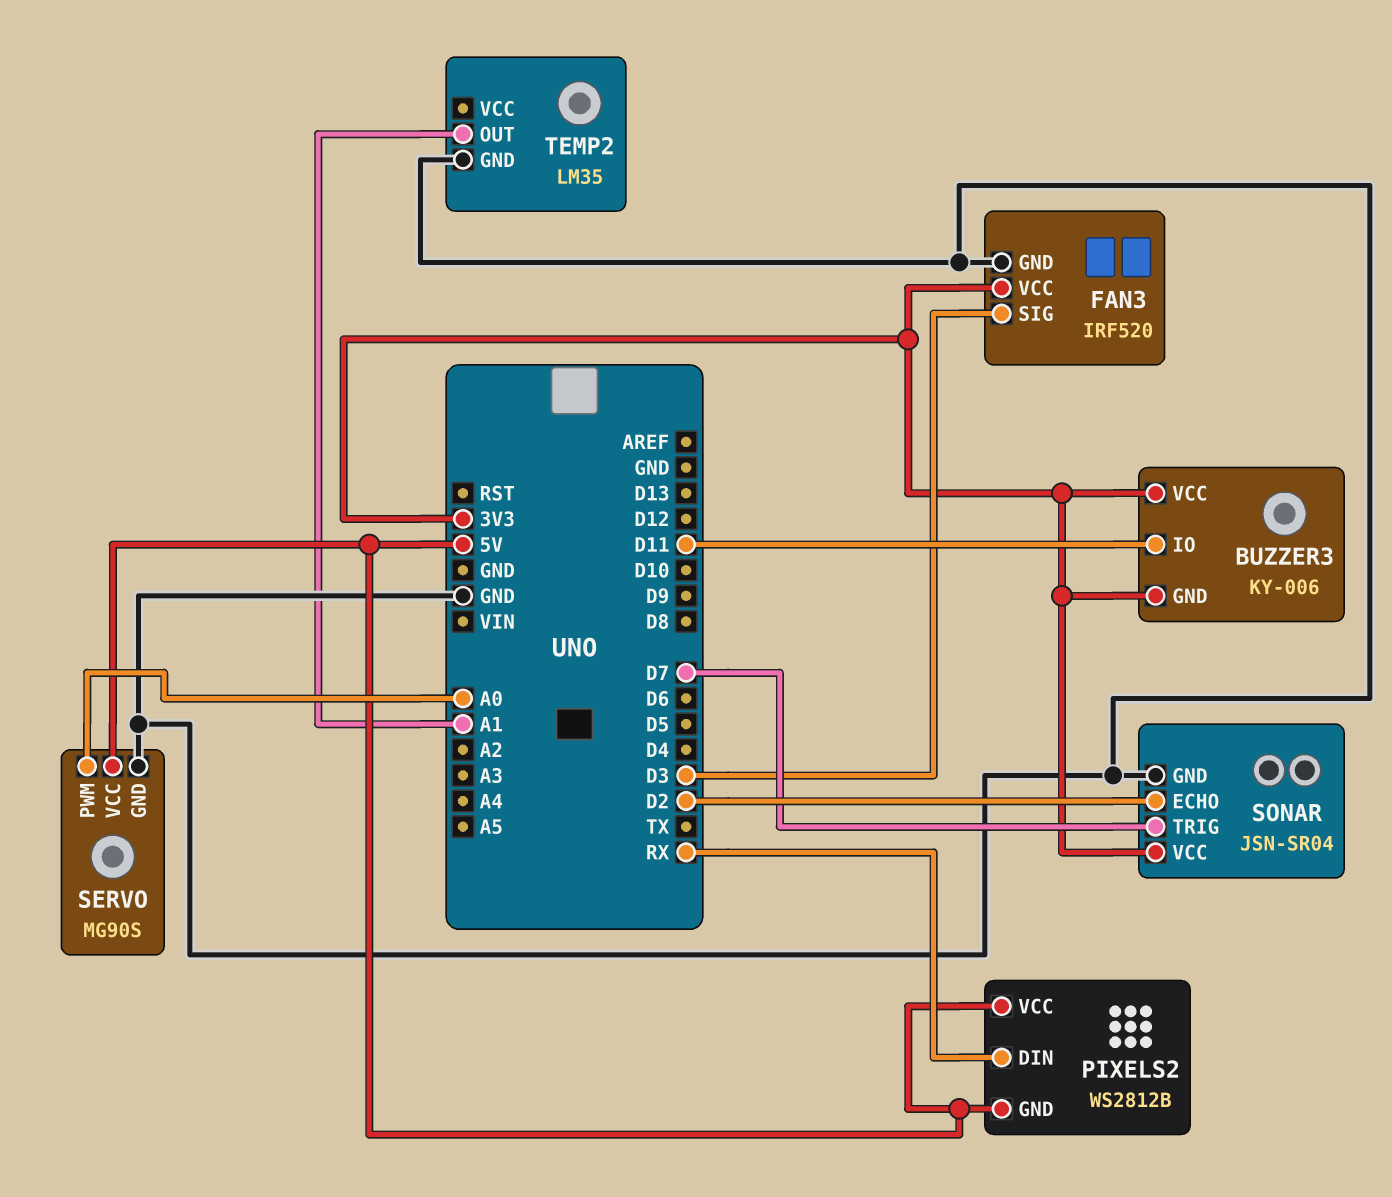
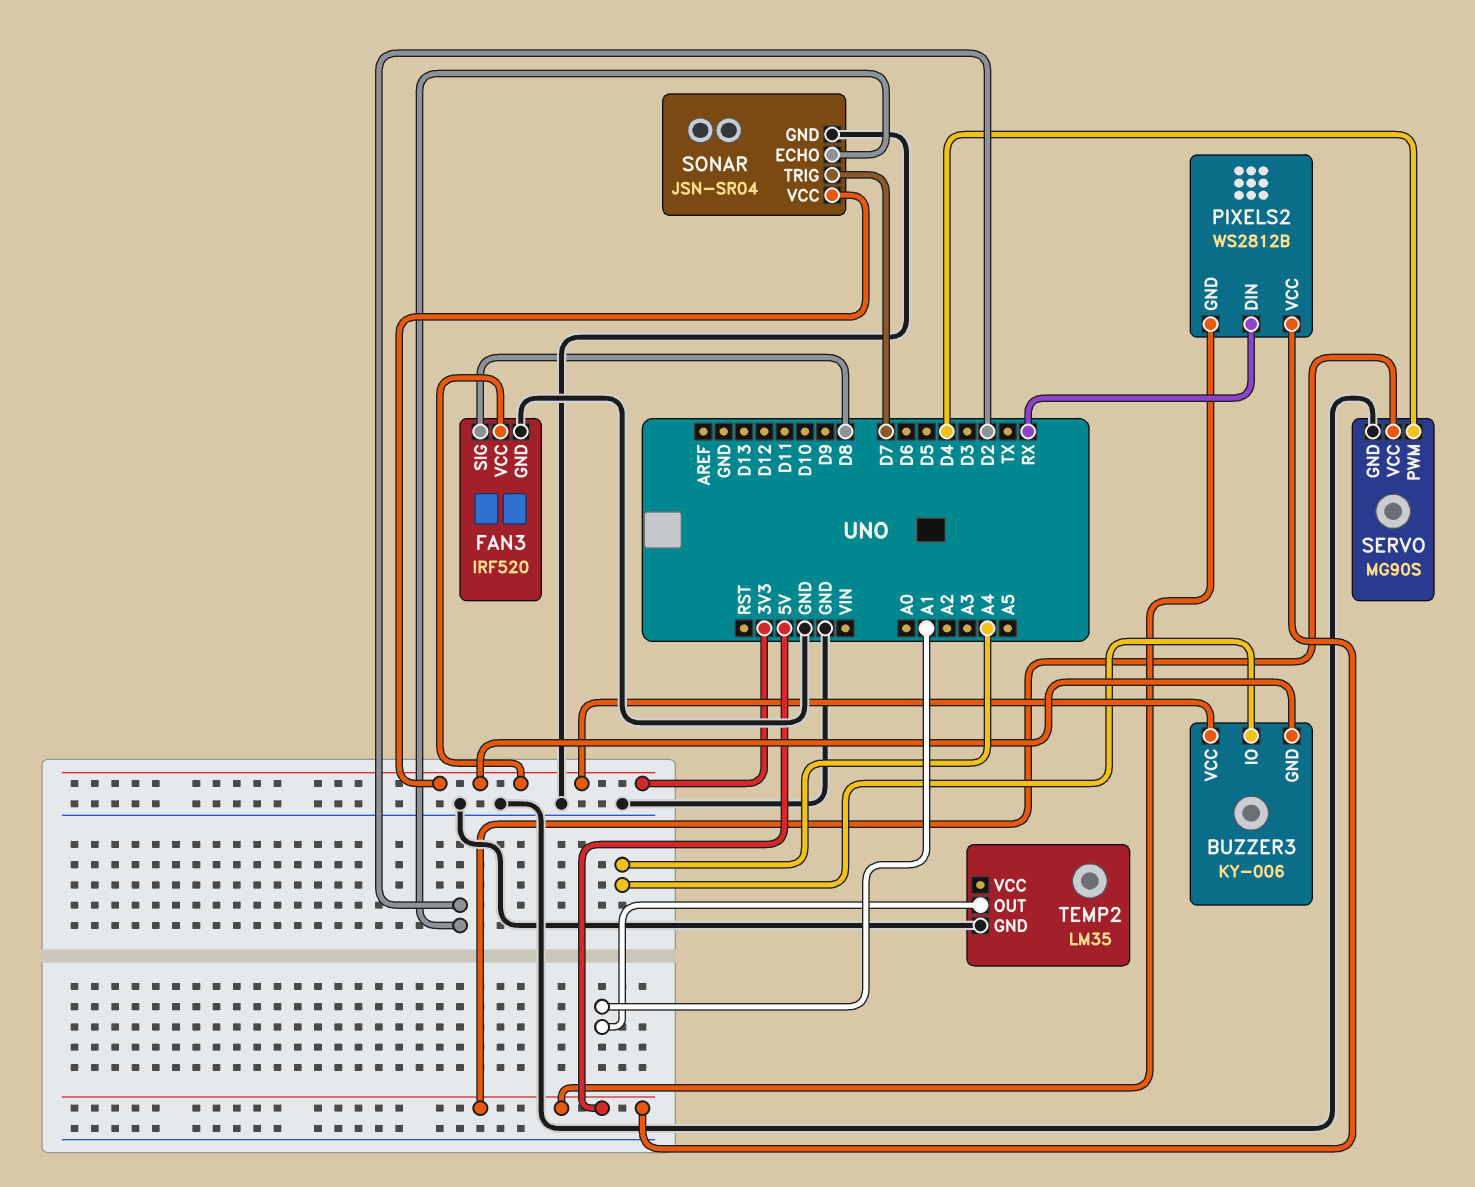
BUZZER3 pin IO: D11 -> A4
FAN3 pin SIG: D3 -> D8
SERVO pin PWM: A0 -> D4

